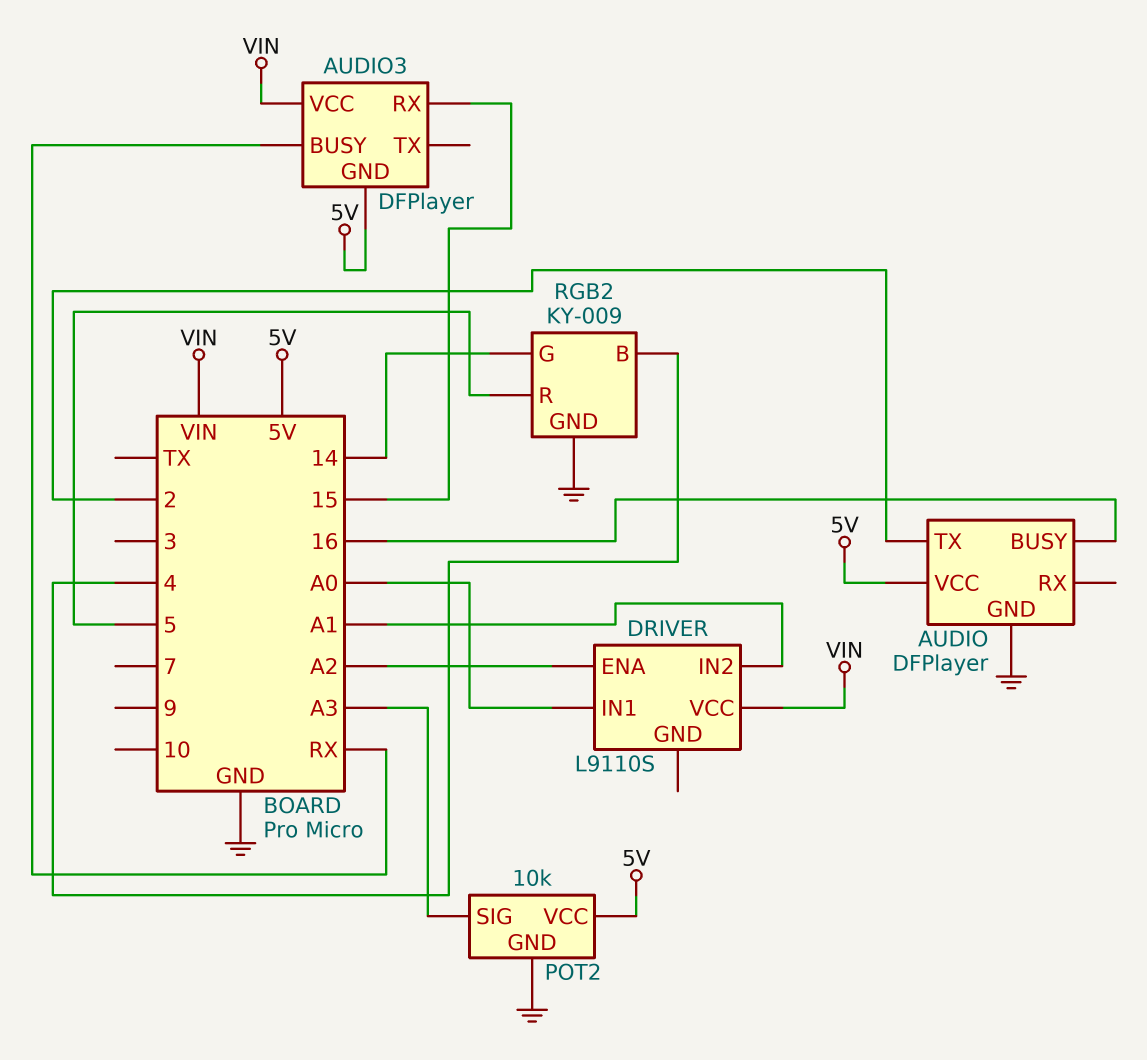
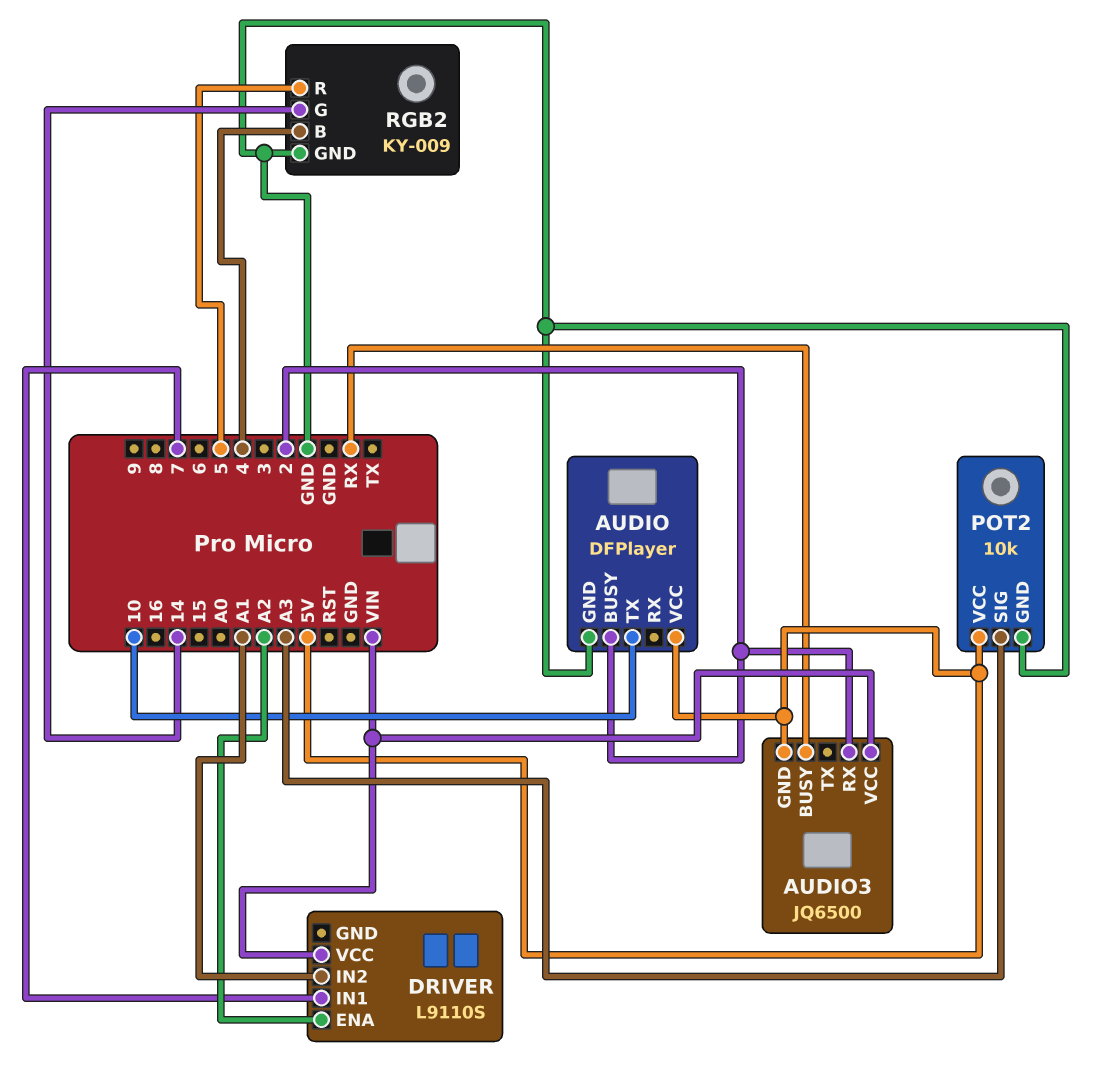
AUDIO pin BUSY: 16 -> 2
AUDIO pin TX: 2 -> 10
AUDIO3: DFPlayer -> JQ6500
AUDIO3 pin RX: 15 -> 2
DRIVER pin IN1: A0 -> 7

